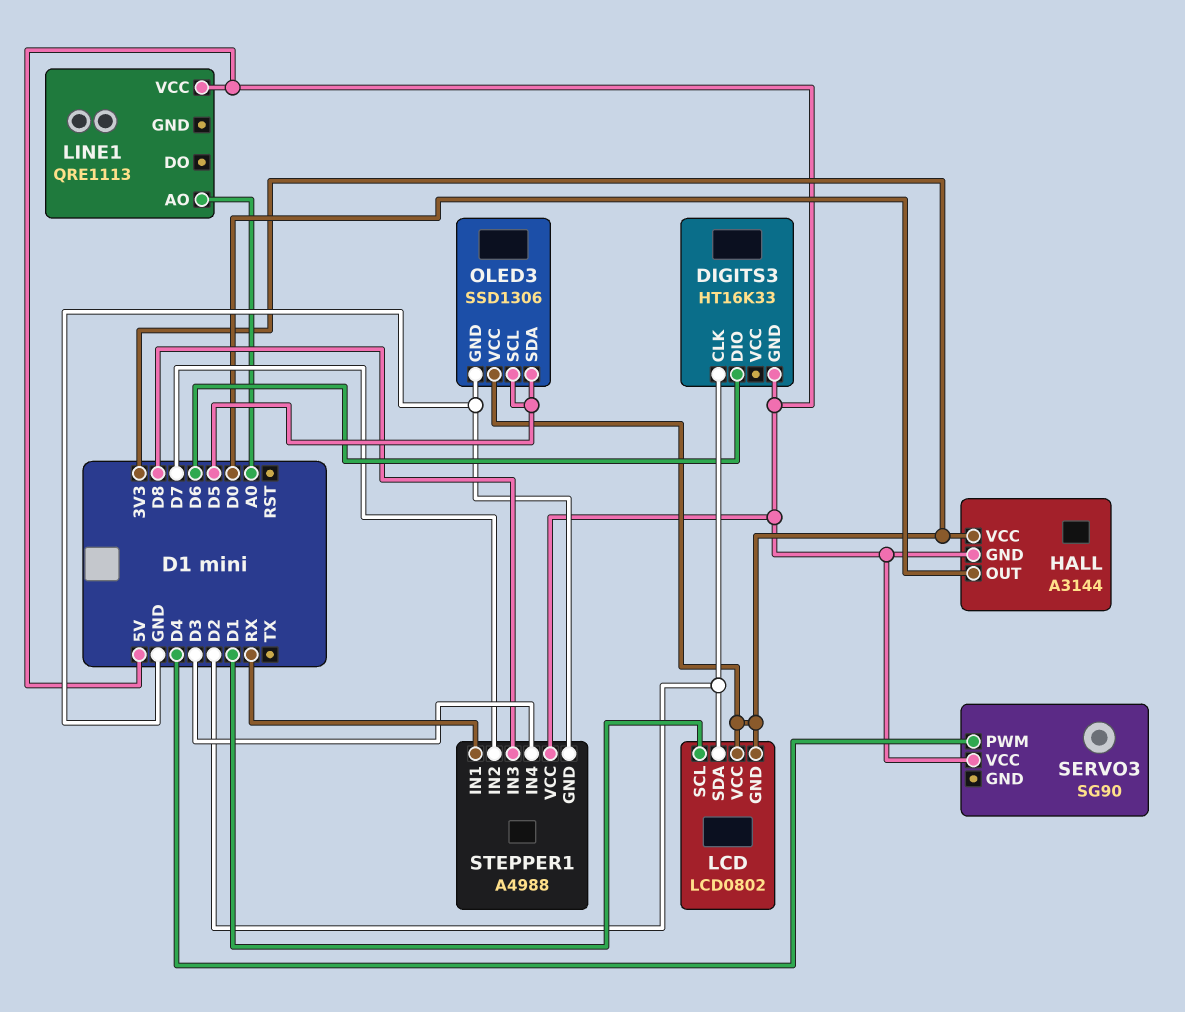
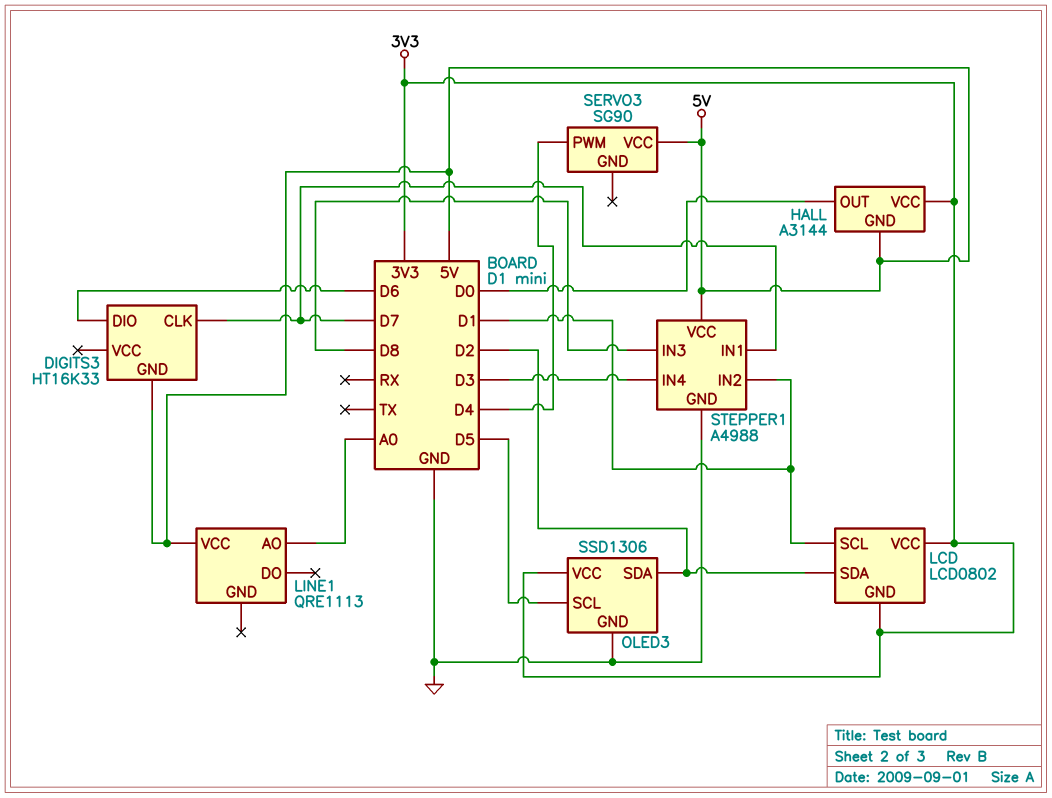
DIGITS3 pin CLK: D2 -> D7
OLED3 pin SDA: D5 -> D2
STEPPER1 pin IN1: RX -> D7
STEPPER1 pin IN2: D7 -> D1

